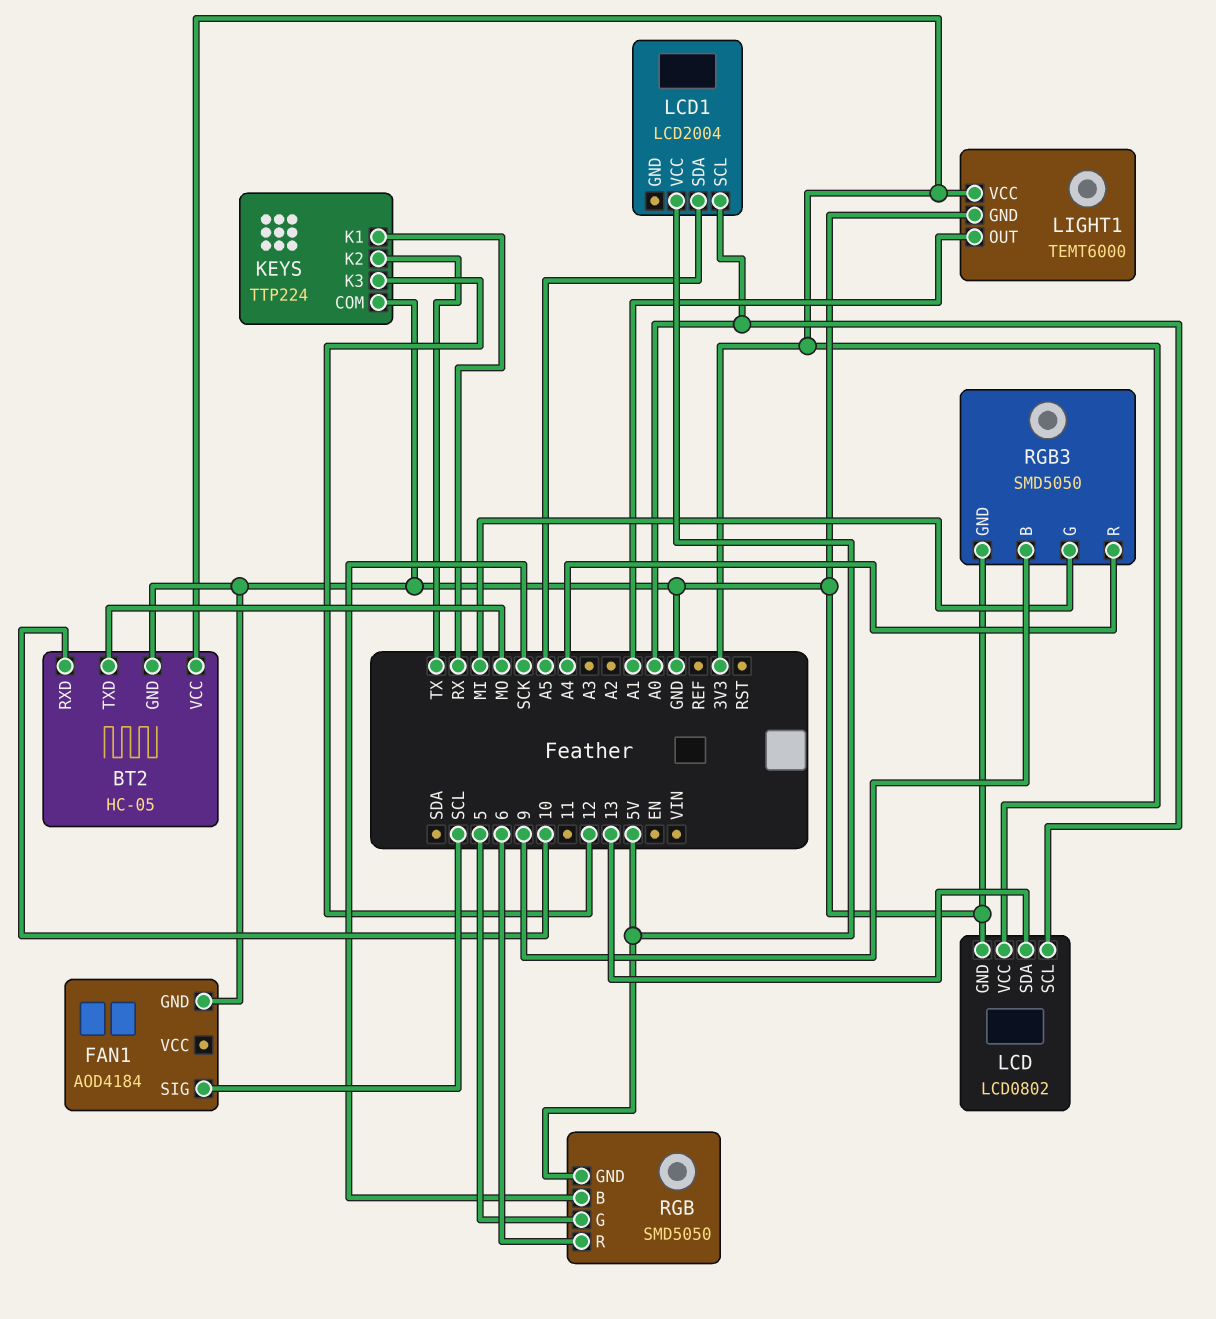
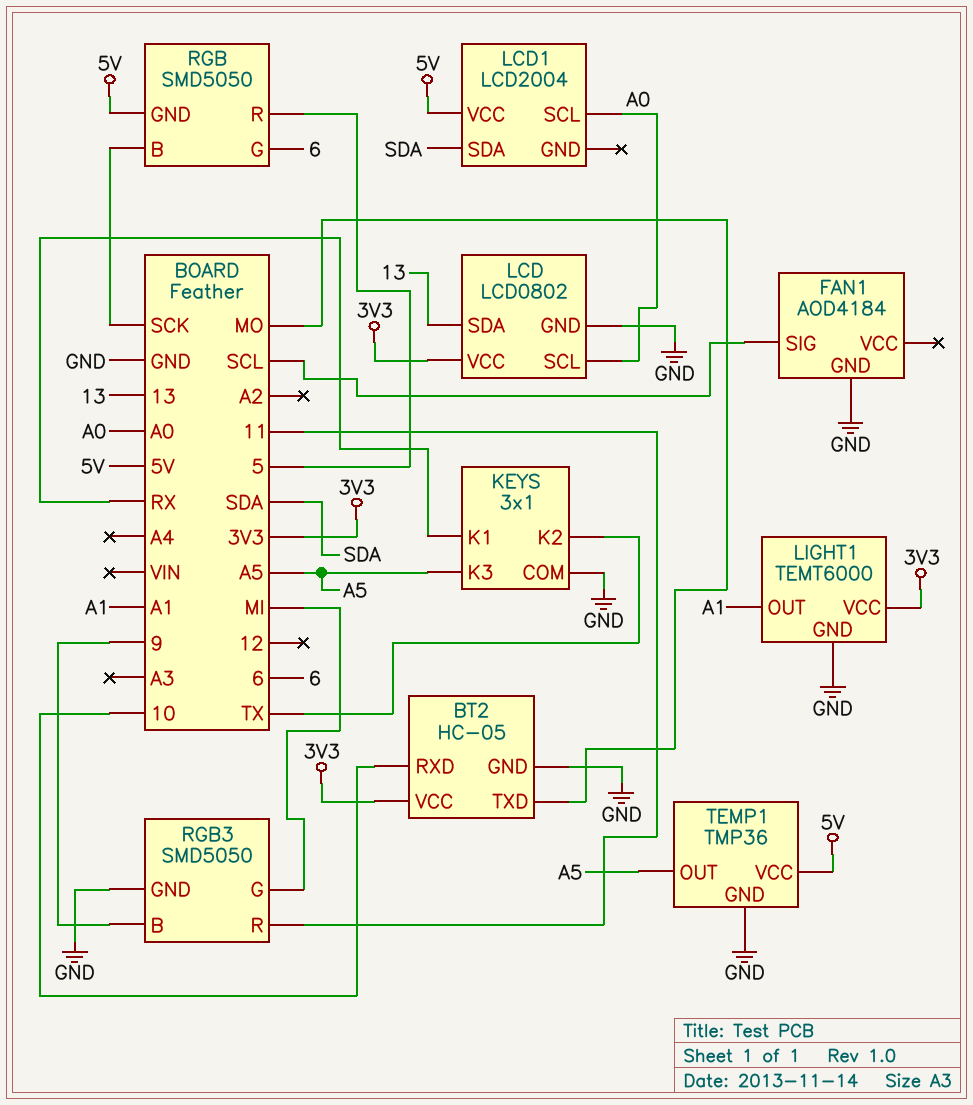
KEYS: TTP224 -> 3x1
KEYS pin K3: 12 -> A5
LCD1 pin SDA: A5 -> SDA
RGB pin G: 5 -> 6
RGB pin R: 6 -> 5
RGB3 pin R: A4 -> 11
TEMP1: none -> TMP36
TEMP1 pin GND: none -> GND
TEMP1 pin OUT: none -> A5
TEMP1 pin VCC: none -> 5V

